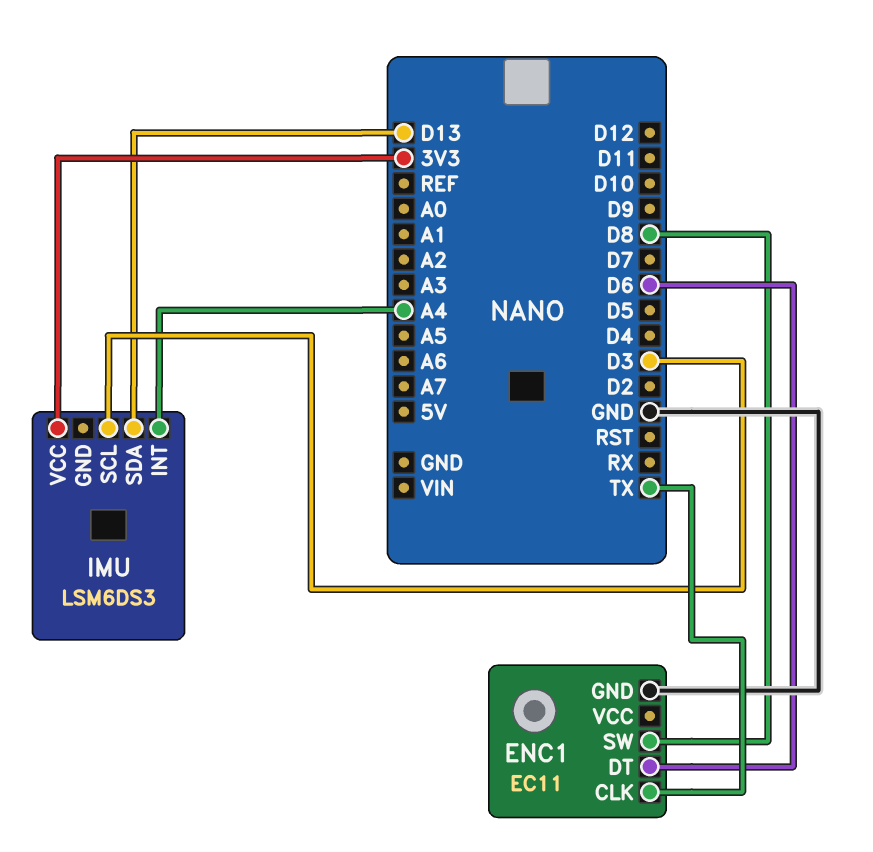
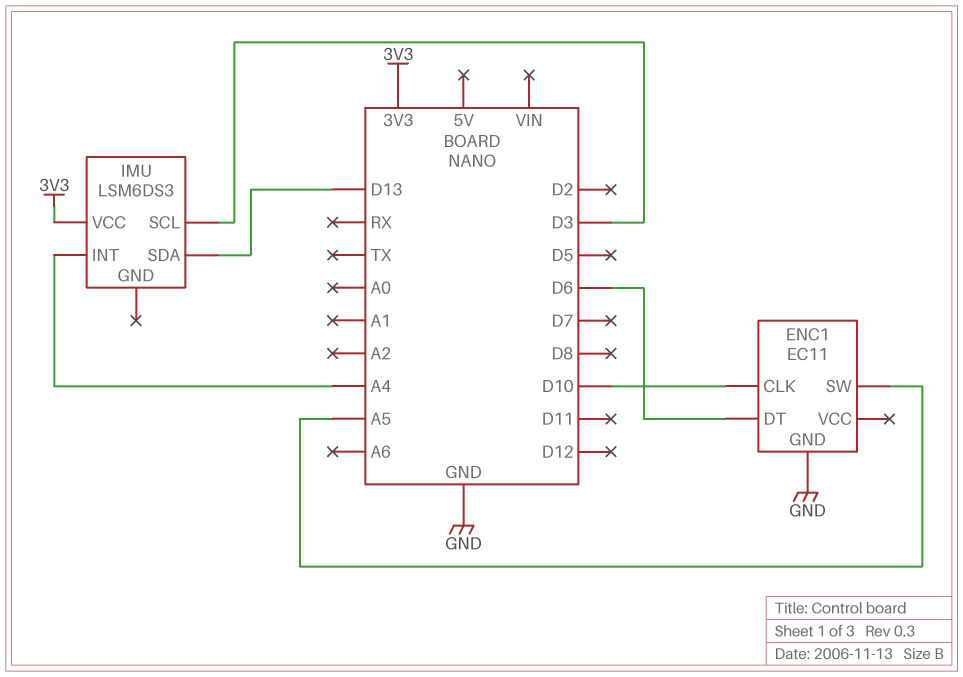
ENC1 pin CLK: TX -> D10
ENC1 pin SW: D8 -> A5

